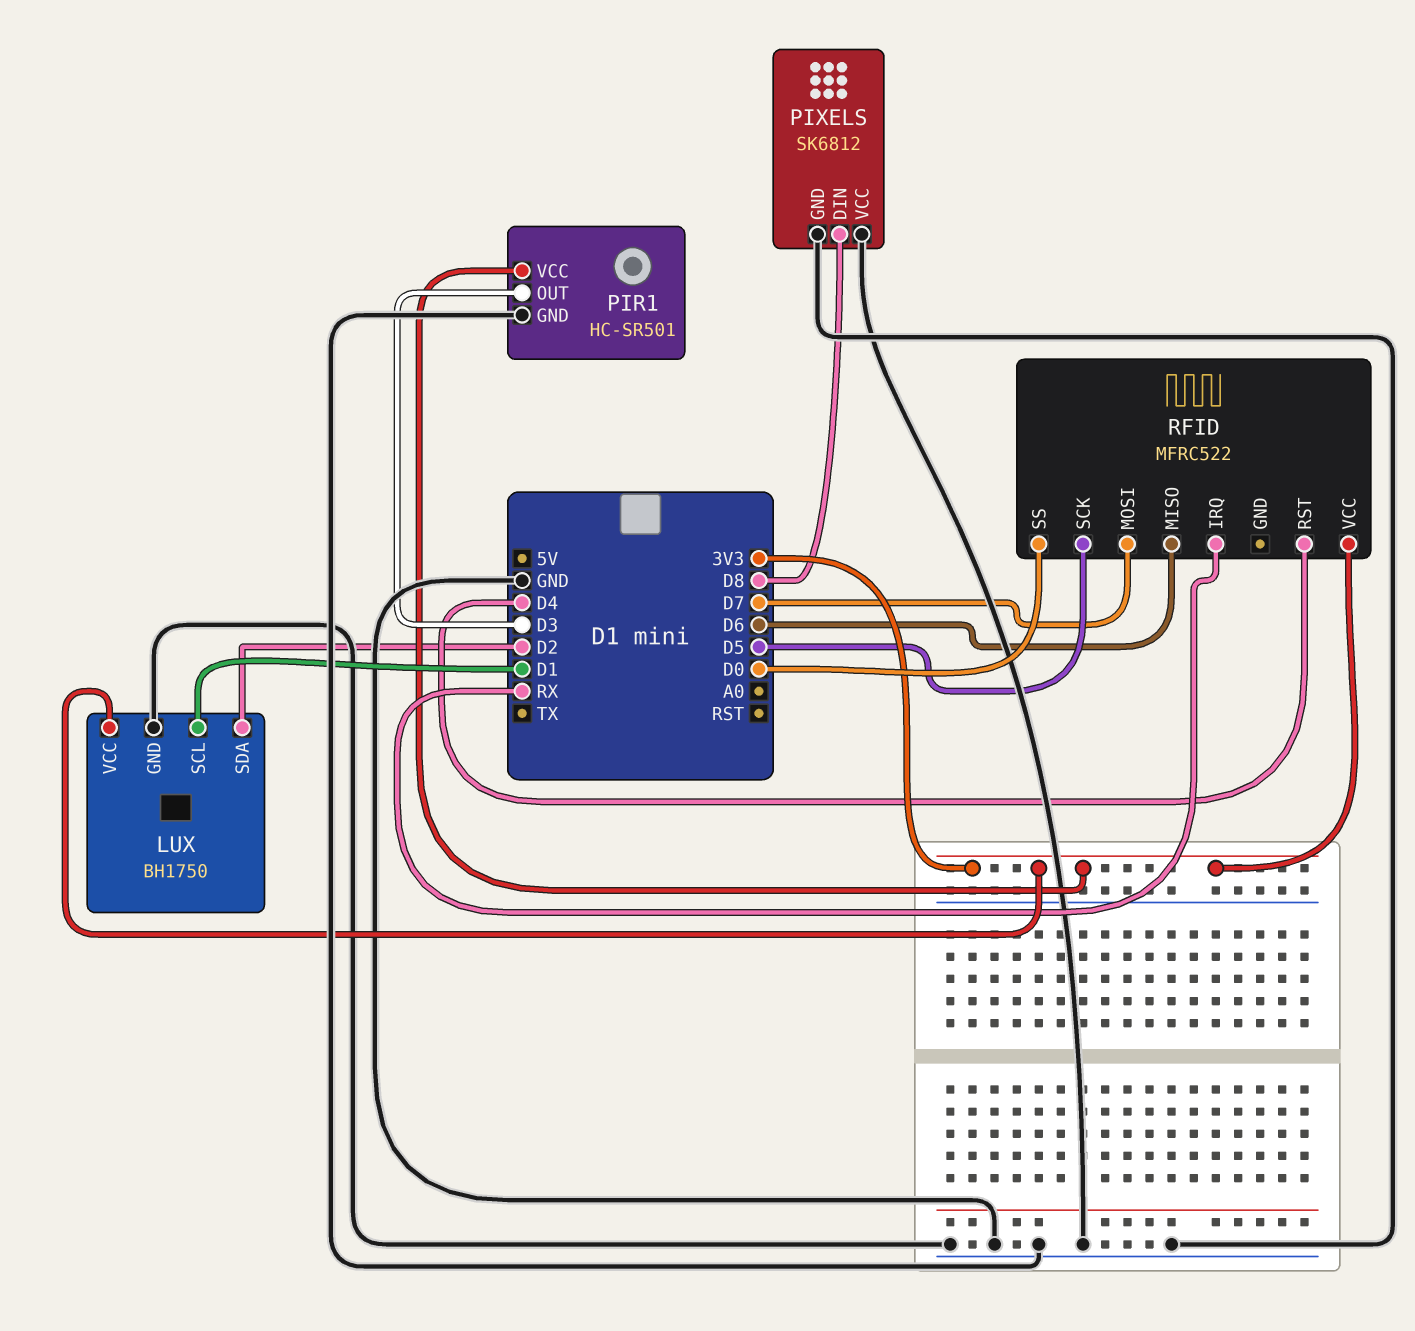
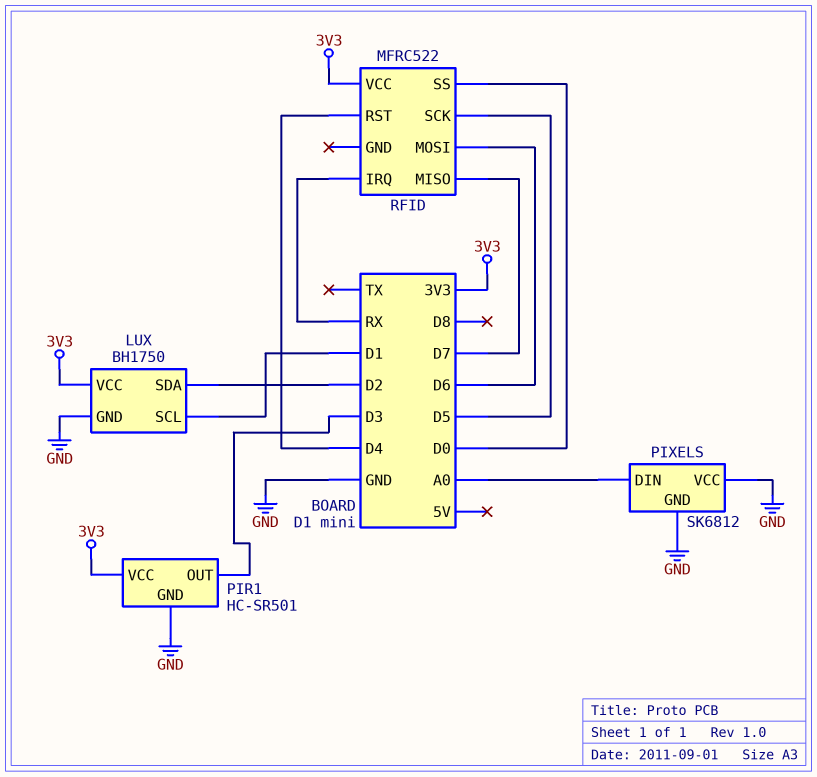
PIXELS pin DIN: D8 -> A0
RFID pin MISO: D6 -> D7
RFID pin MOSI: D7 -> D6

